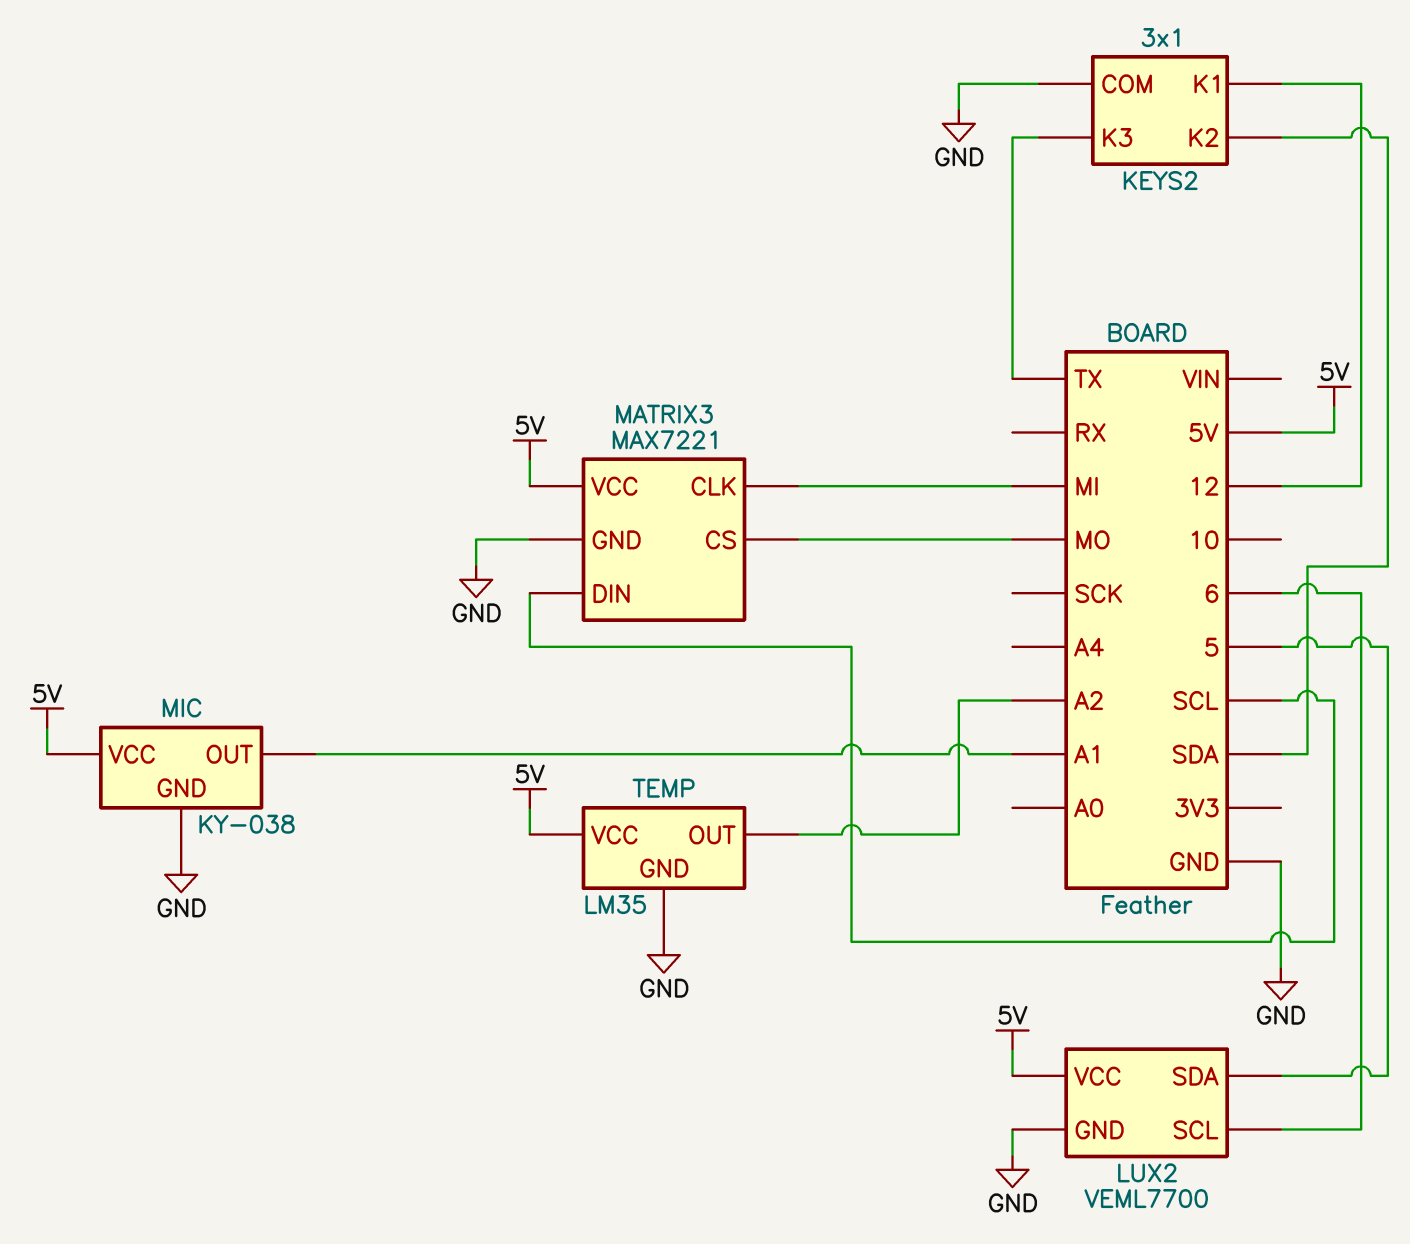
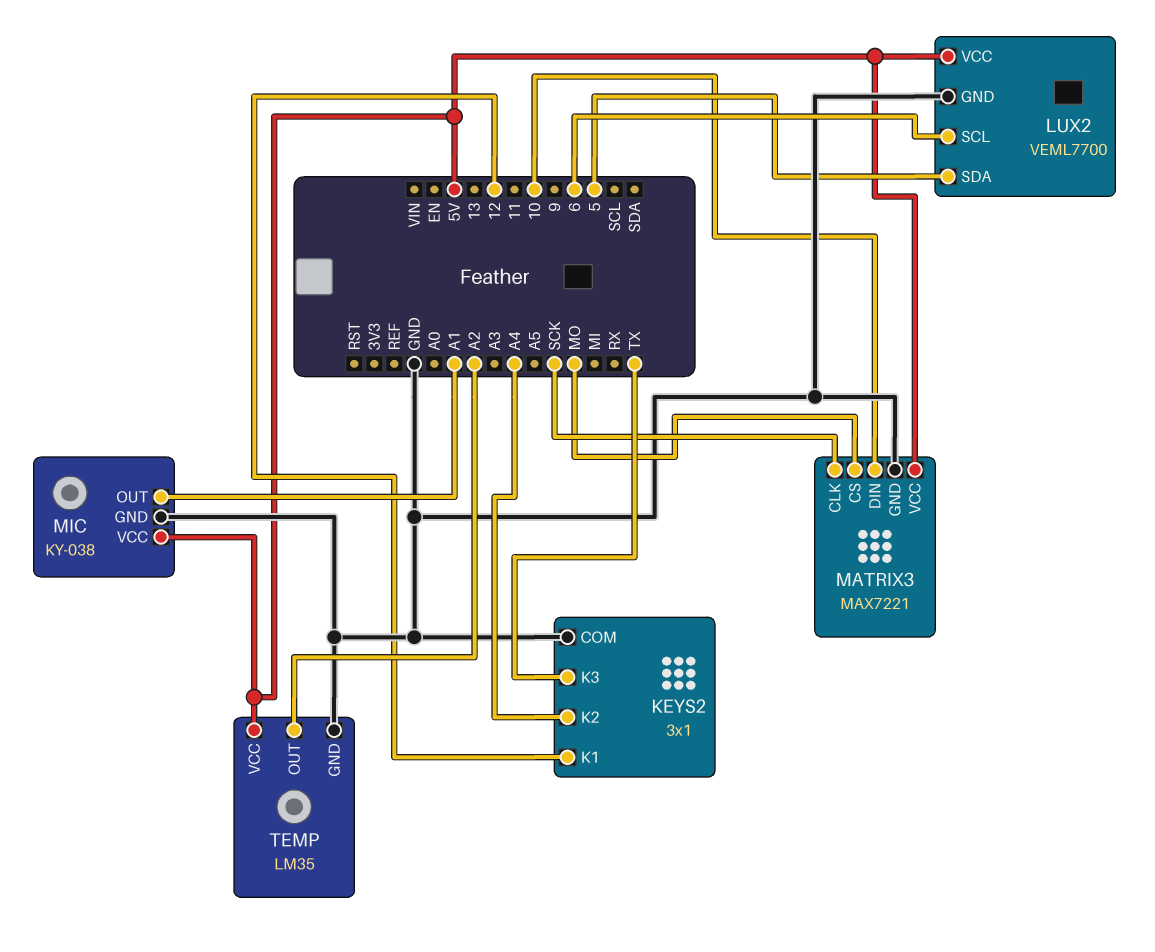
KEYS2 pin K2: SDA -> A4
MATRIX3 pin CLK: MI -> SCK
MATRIX3 pin DIN: SCL -> 10

